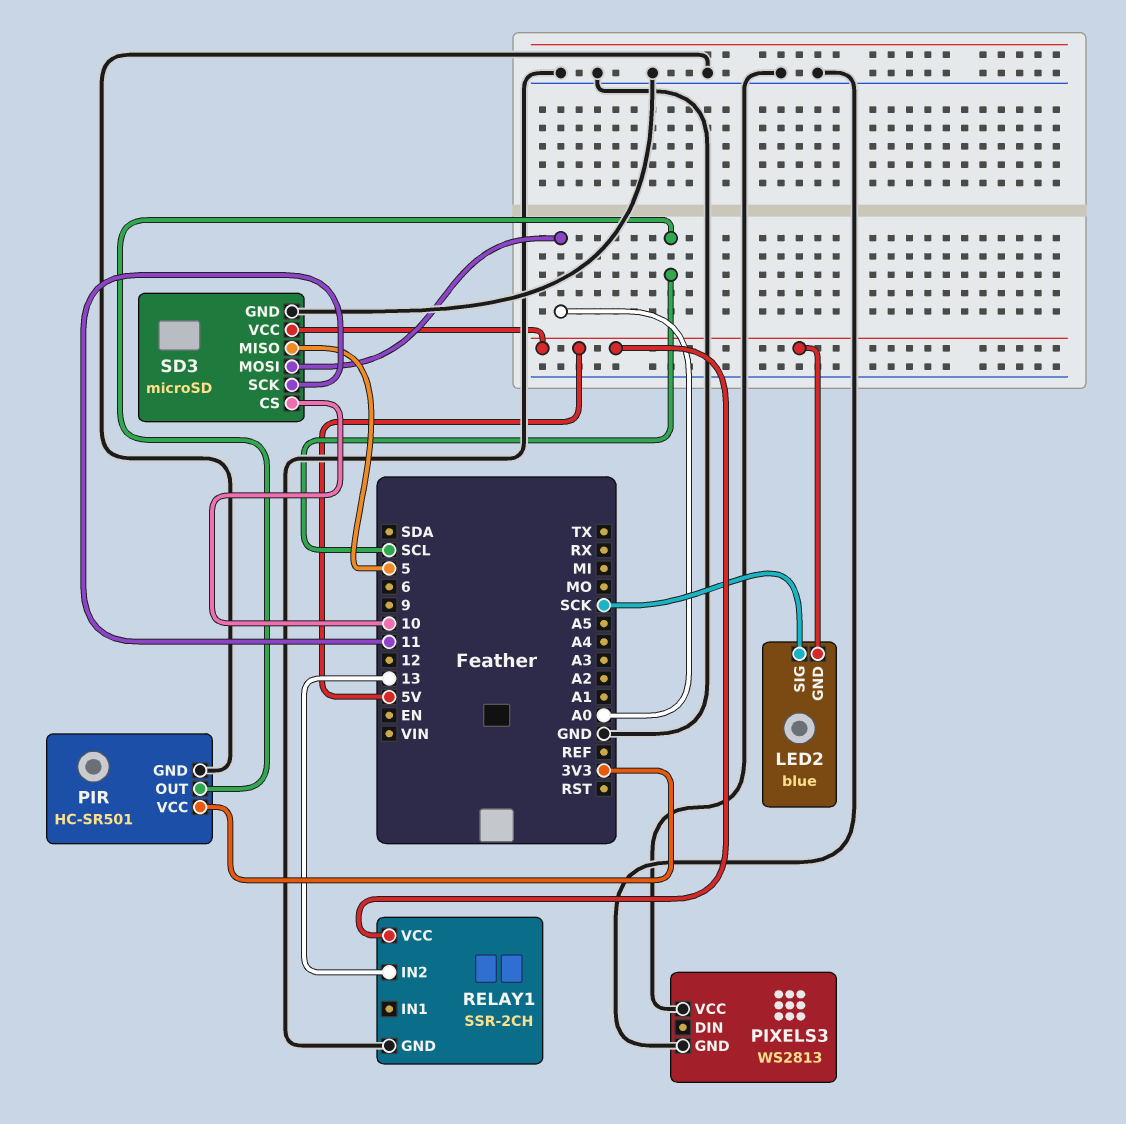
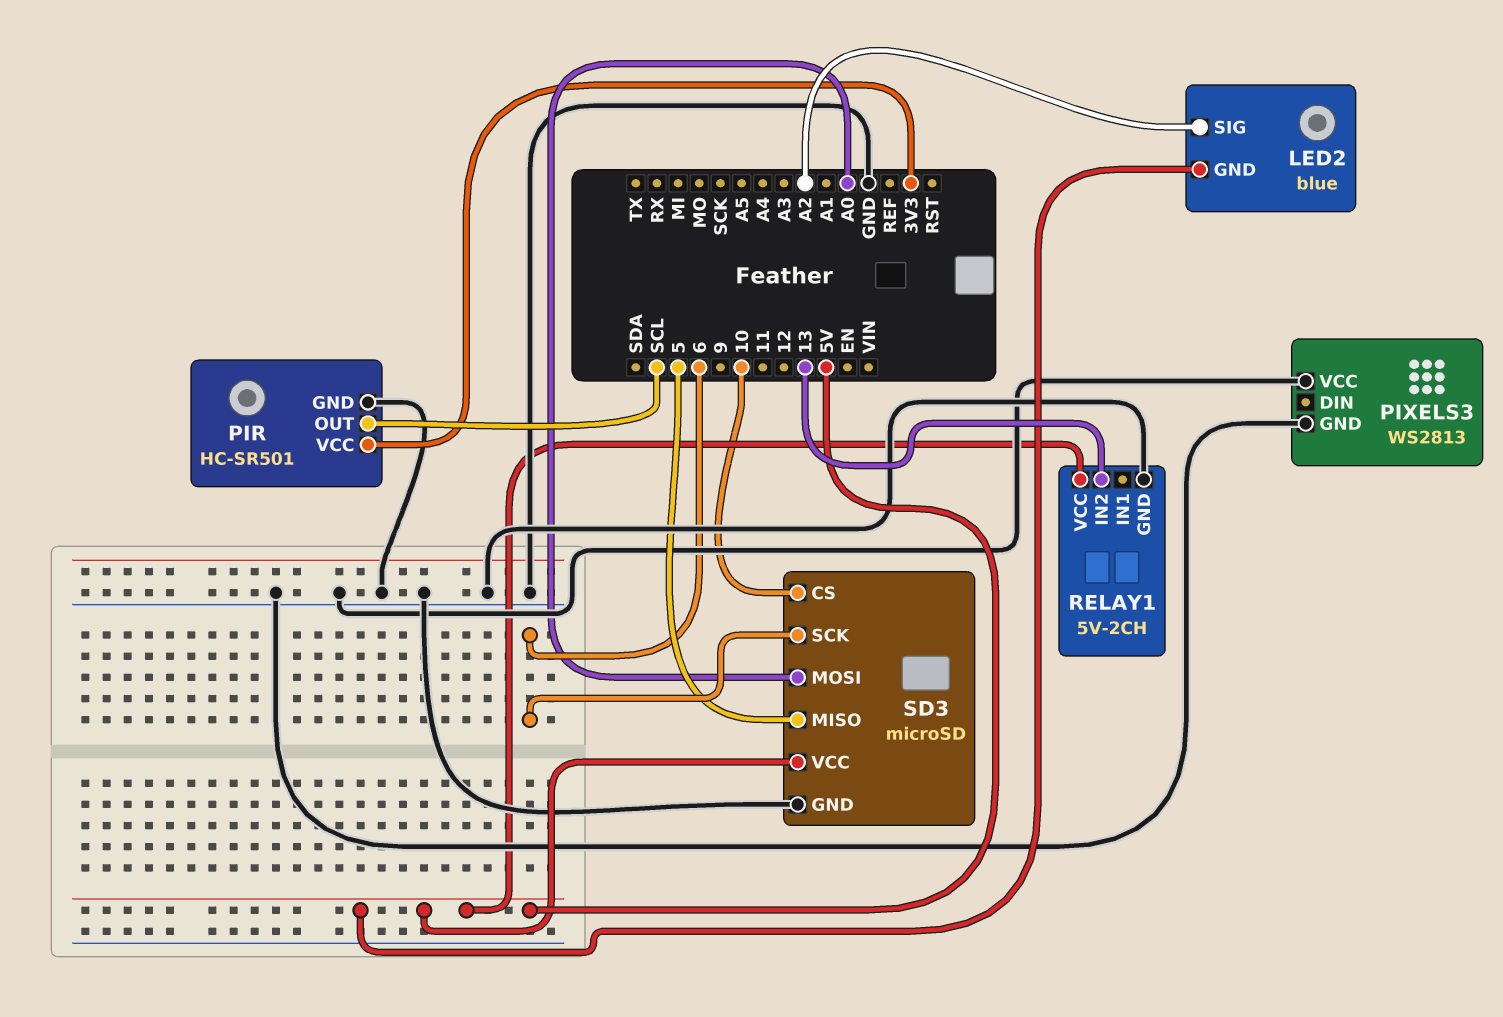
LED2 pin SIG: SCK -> A2
RELAY1: SSR-2CH -> 5V-2CH
SD3 pin SCK: 11 -> 6

